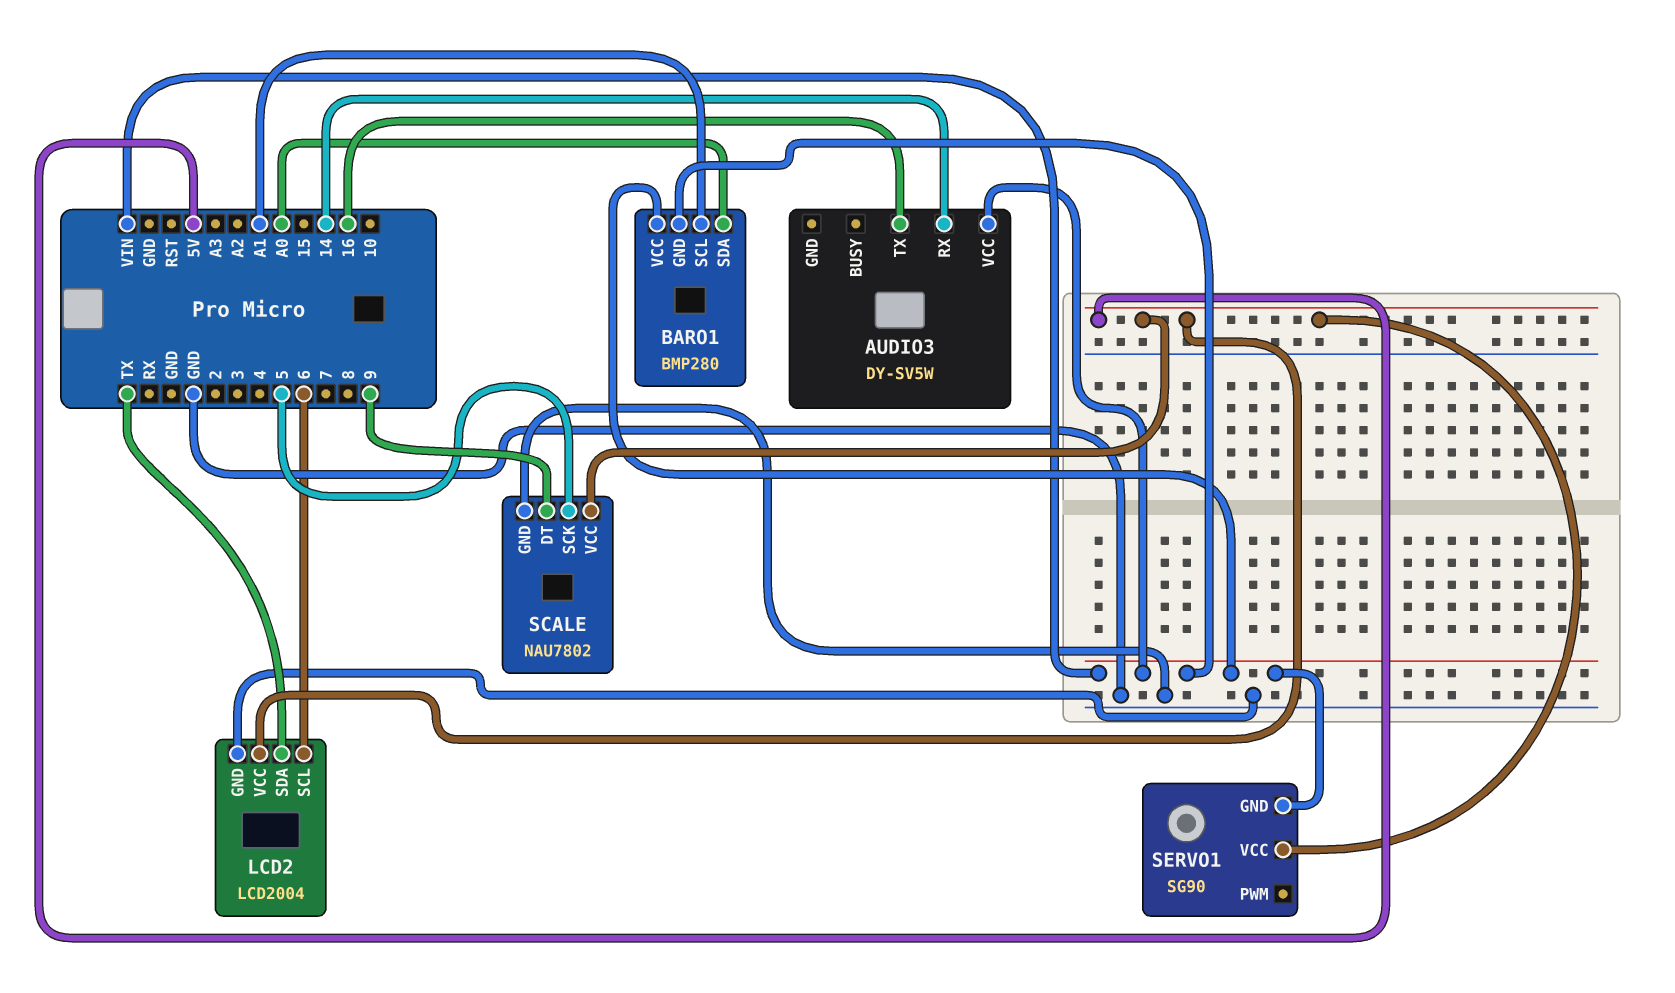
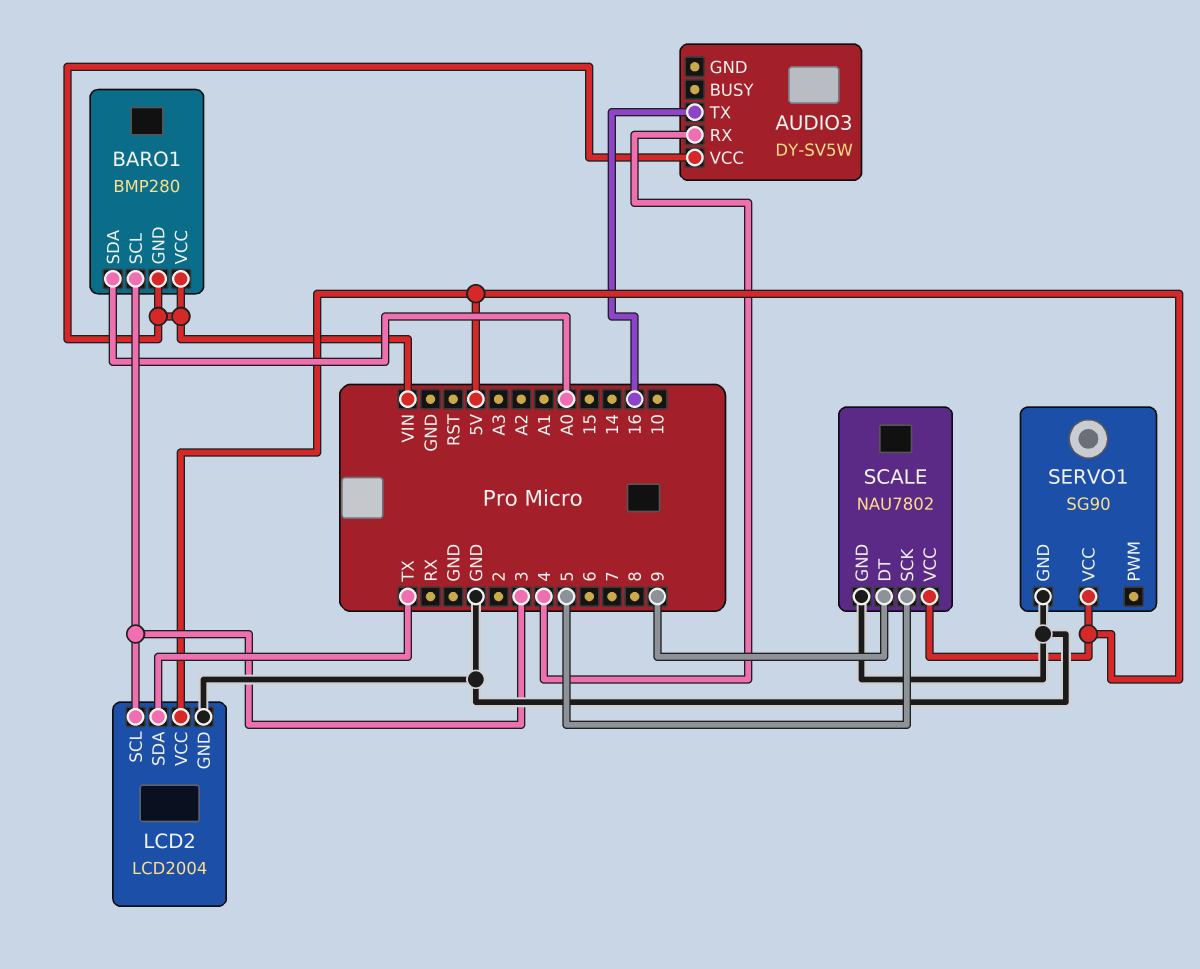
AUDIO3 pin RX: 14 -> 4
BARO1 pin SCL: A1 -> 3
LCD2 pin SCL: 6 -> 3
SERVO1 pin GND: VIN -> GND

